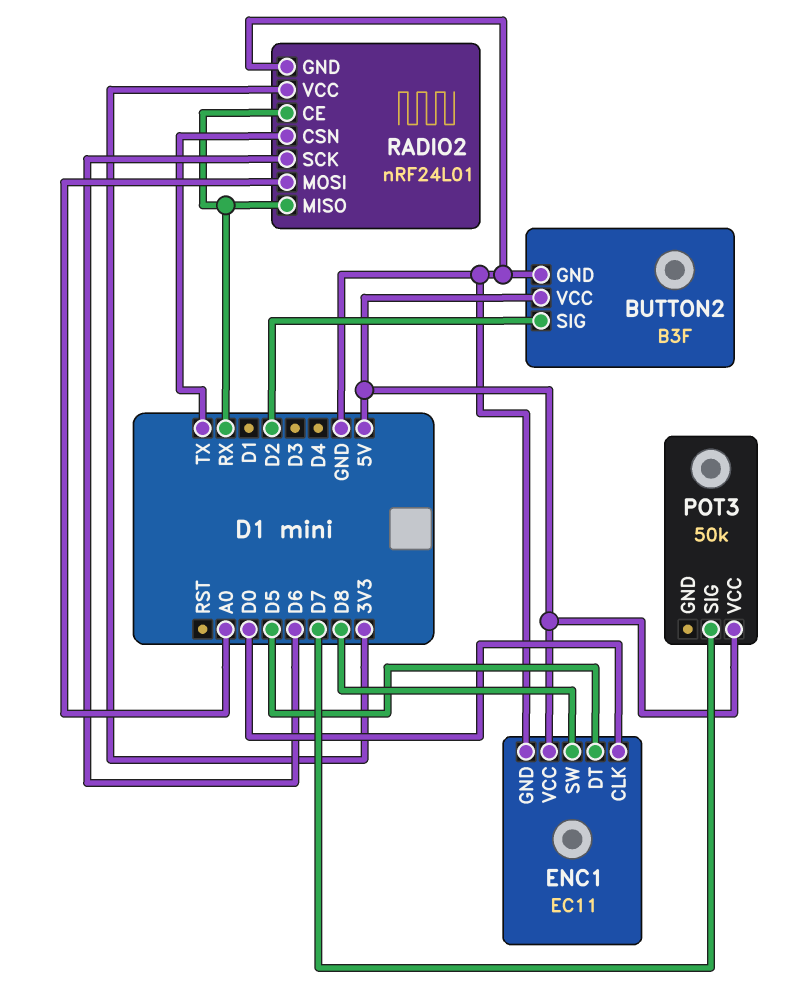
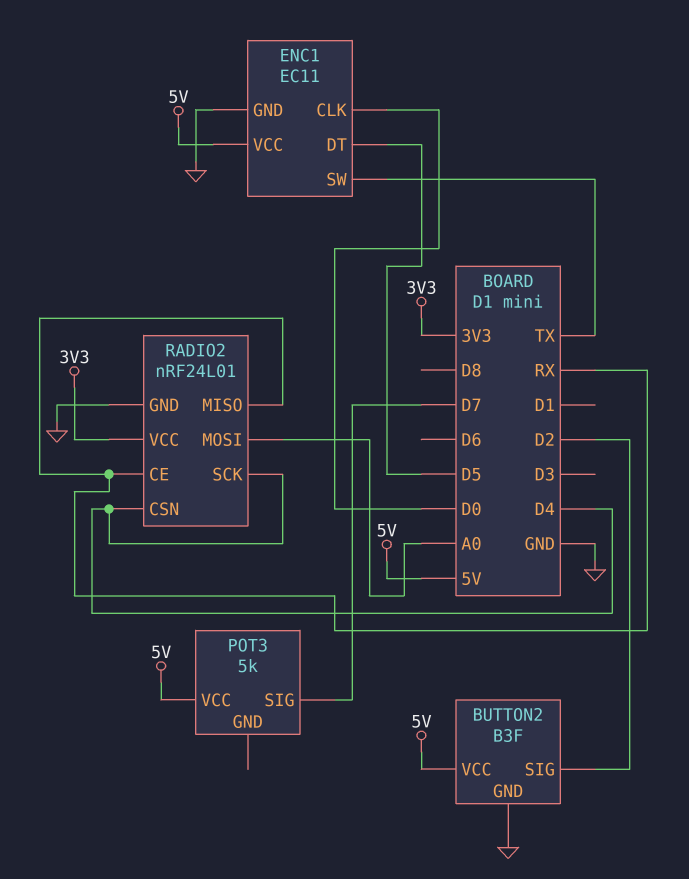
ENC1 pin SW: D8 -> TX
POT3: 50k -> 5k
RADIO2 pin CSN: TX -> D4
RADIO2 pin SCK: D6 -> D4

